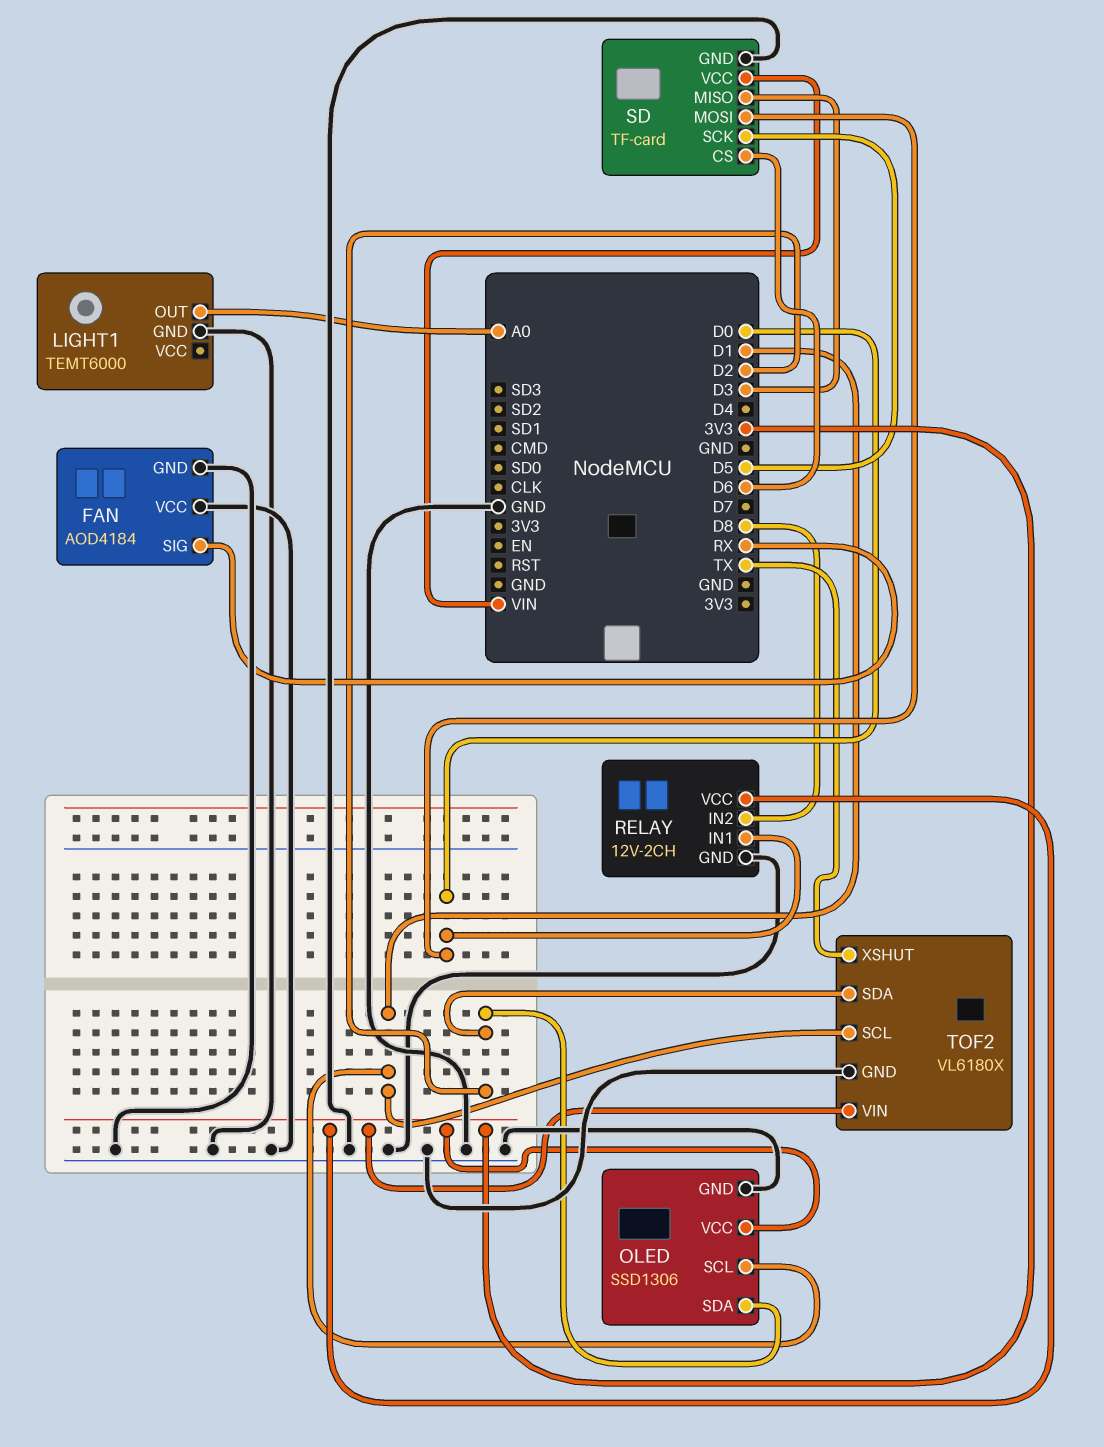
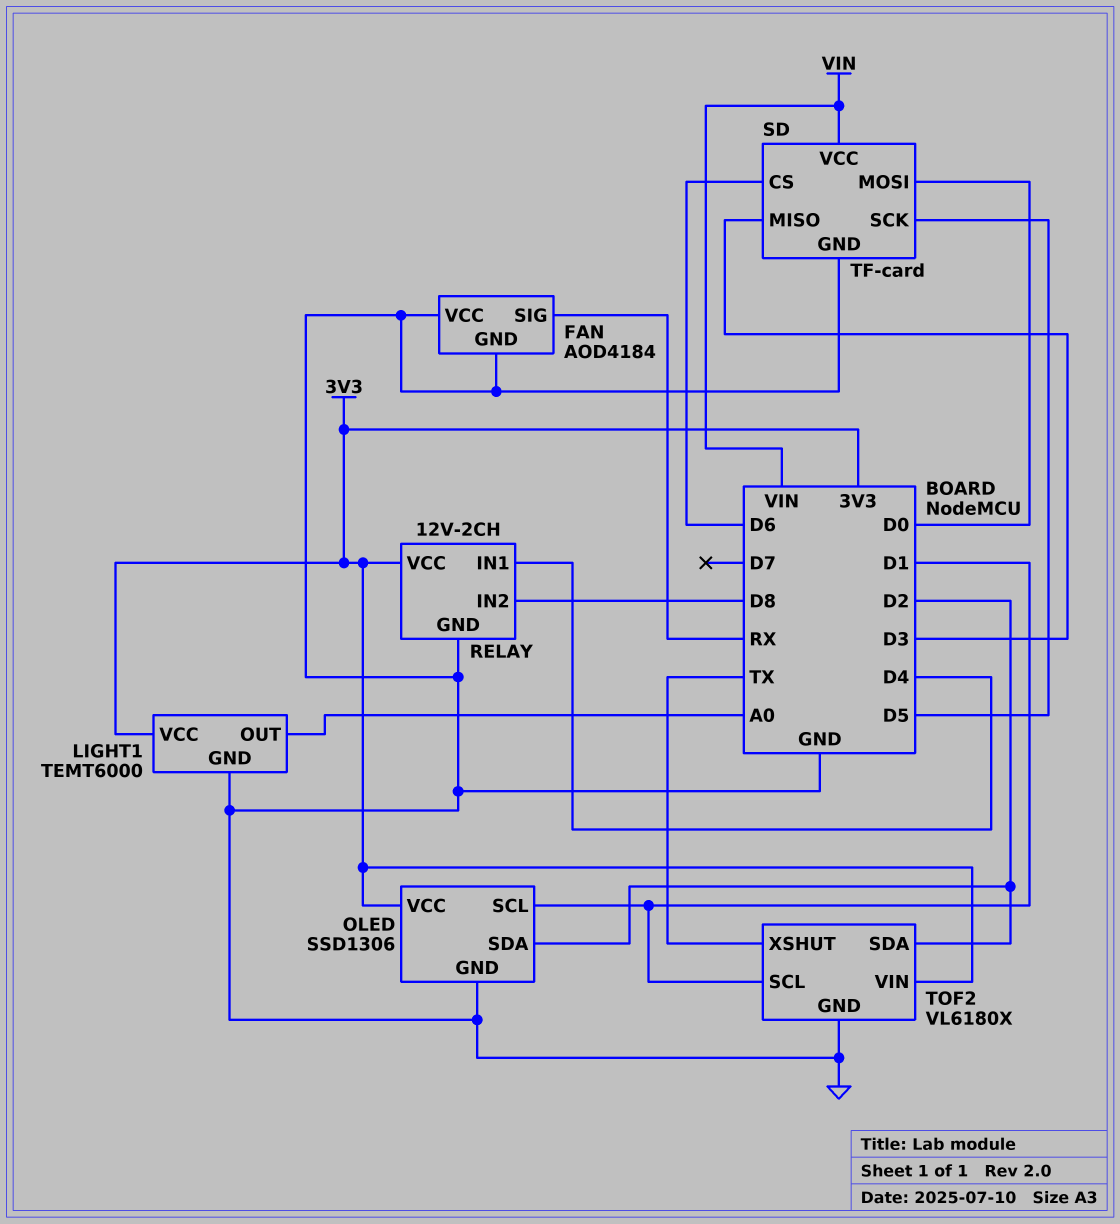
LIGHT1 pin VCC: none -> 3V3
RELAY pin IN1: D0 -> D4

